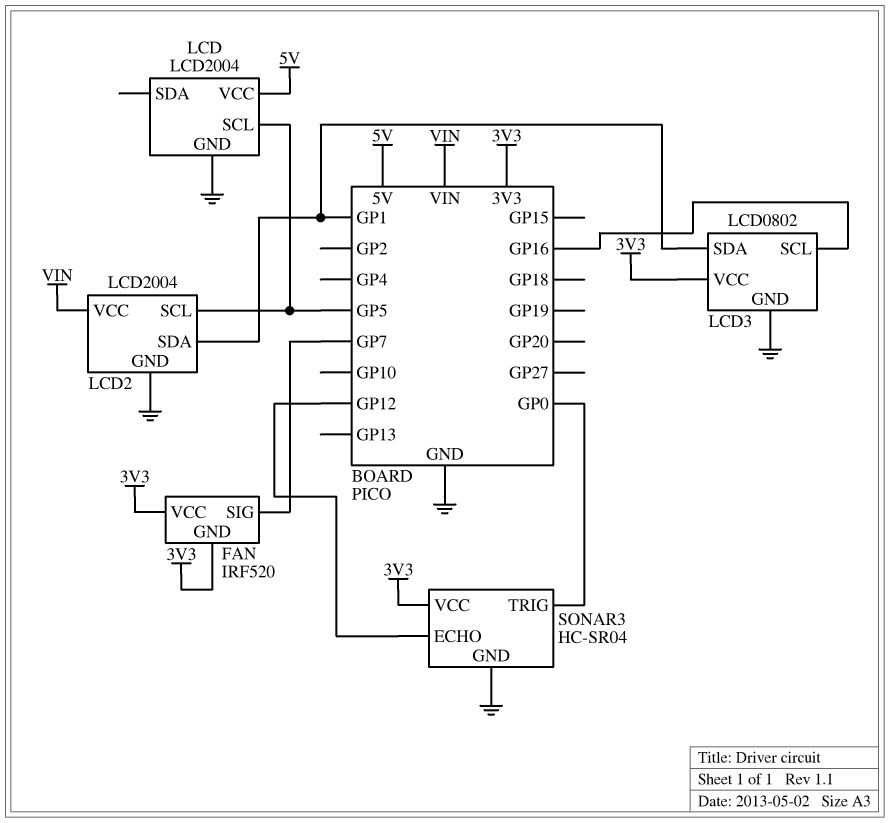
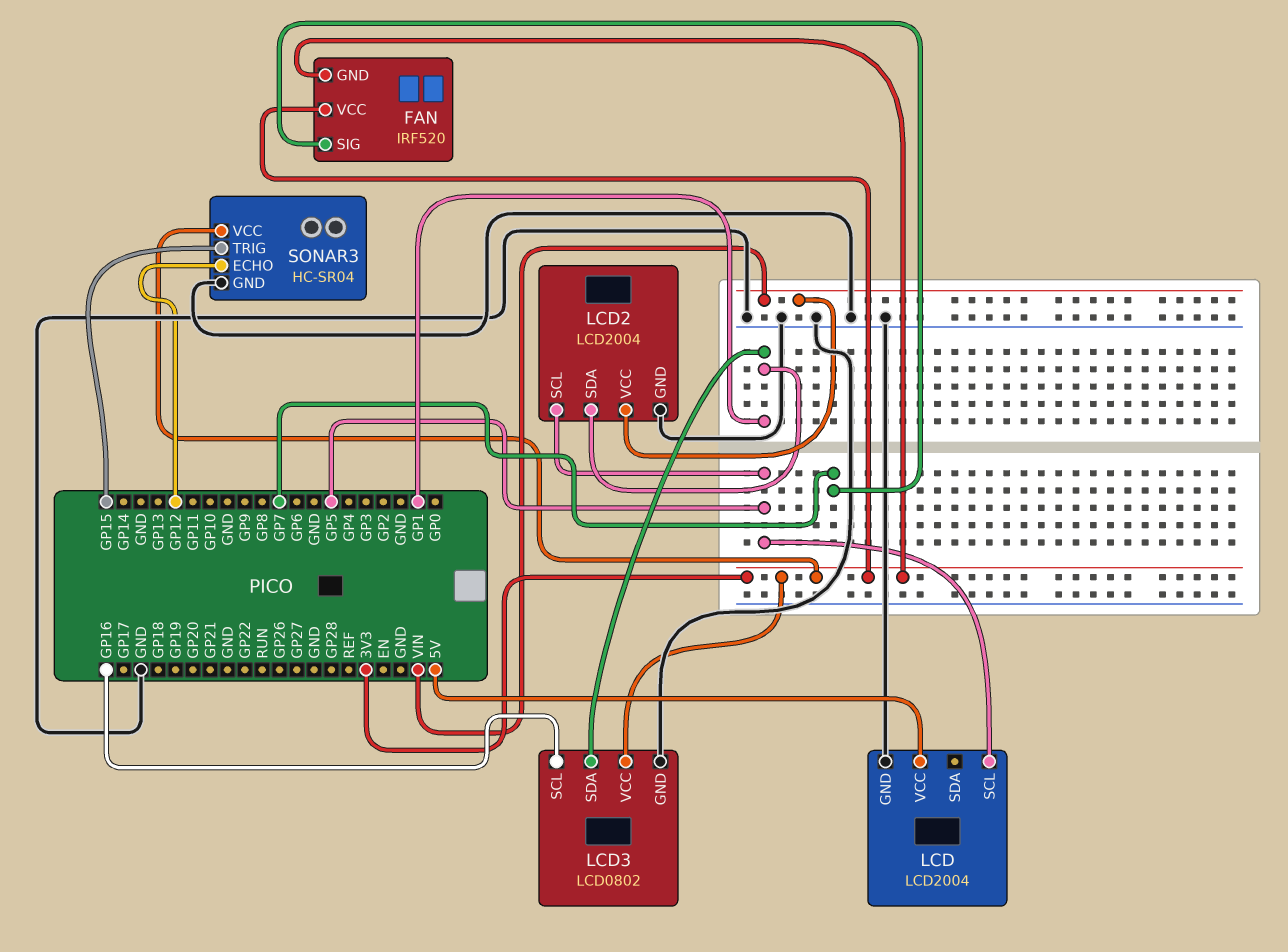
SONAR3 pin TRIG: GP0 -> GP15

